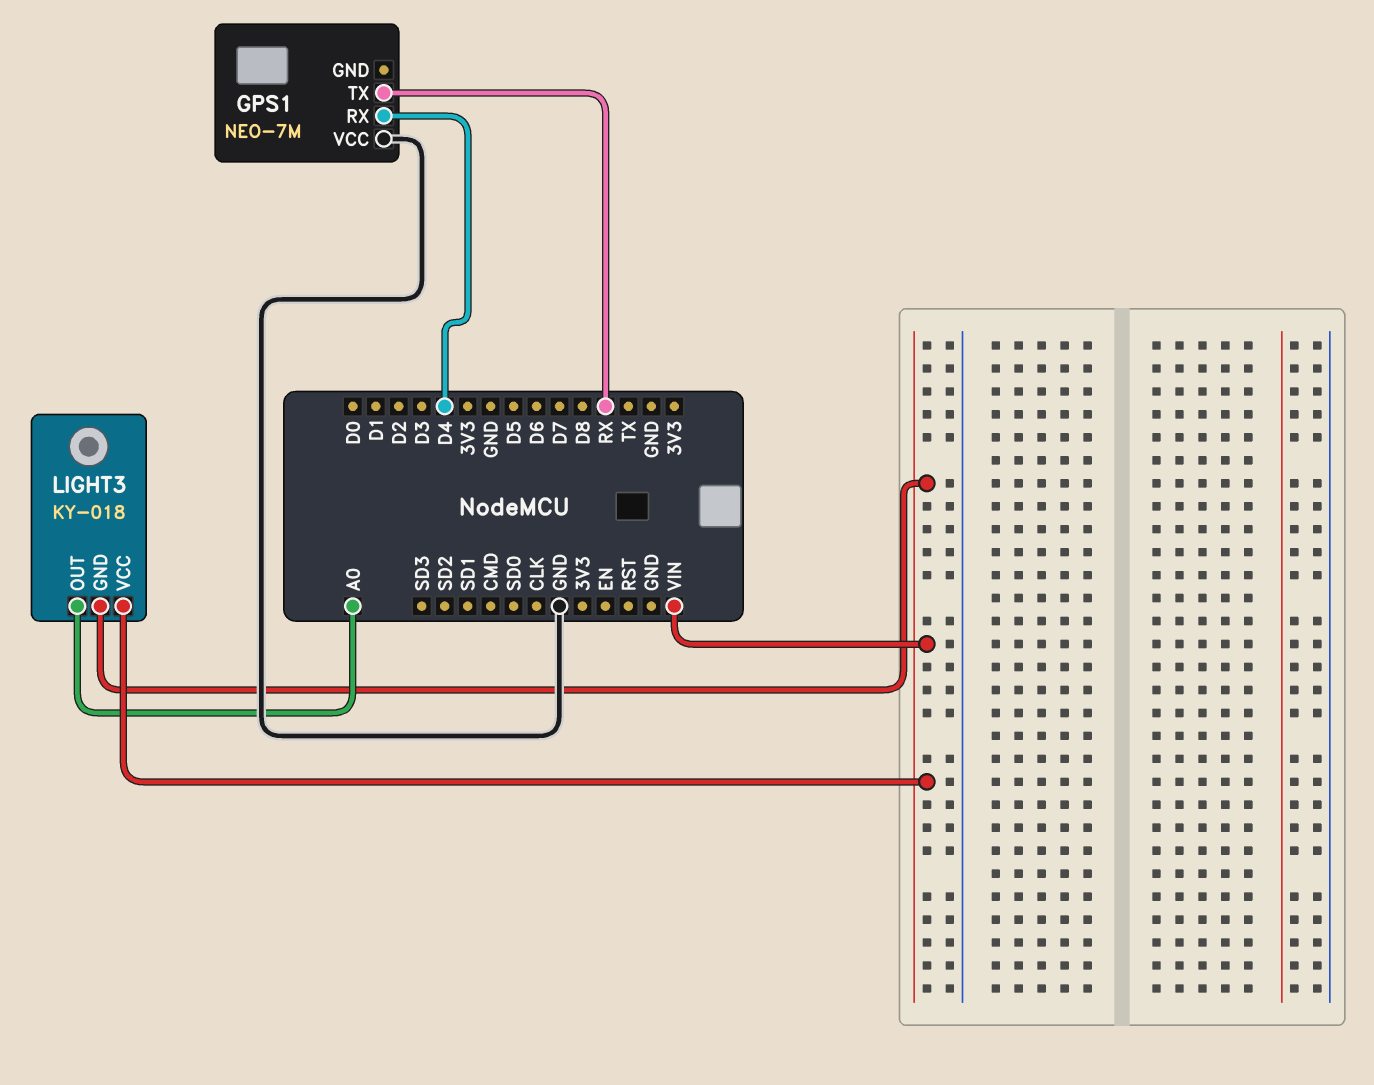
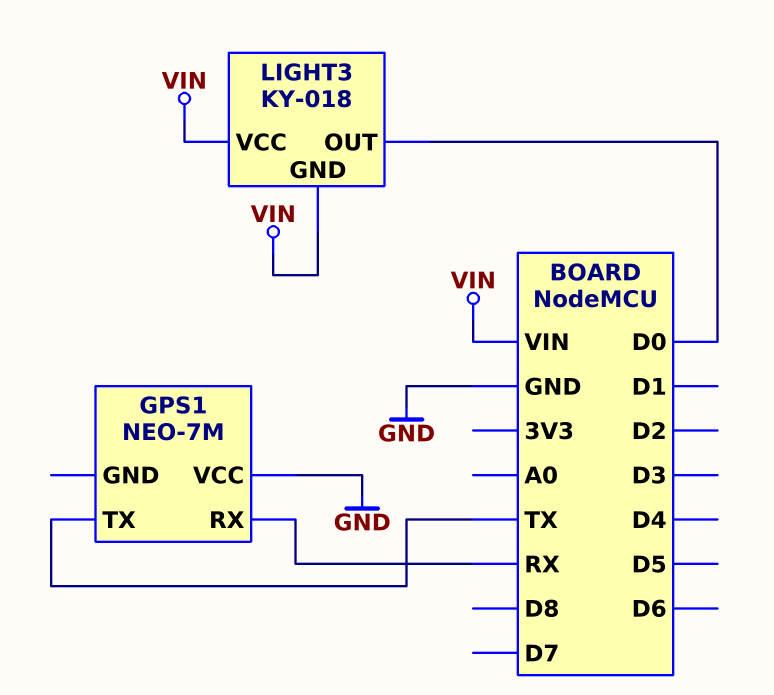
GPS1 pin RX: D4 -> RX
GPS1 pin TX: RX -> TX
LIGHT3 pin OUT: A0 -> D0

